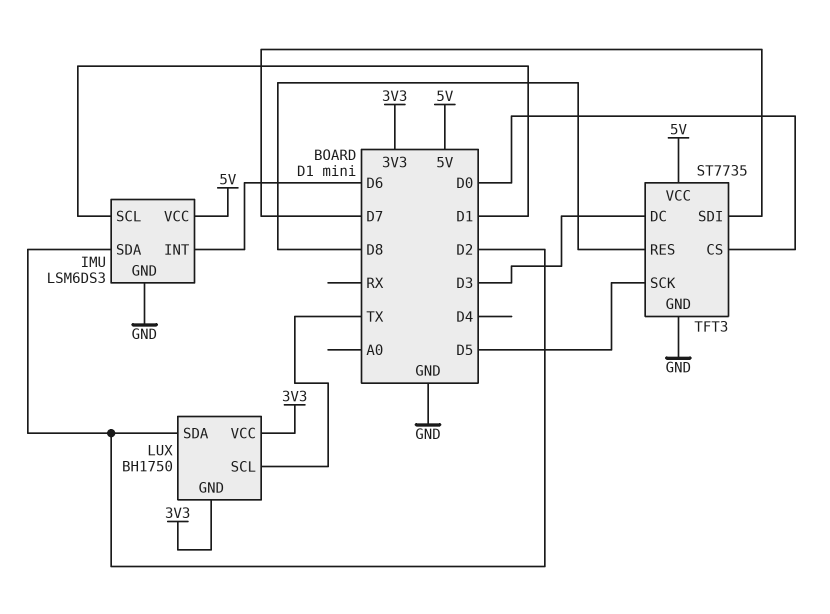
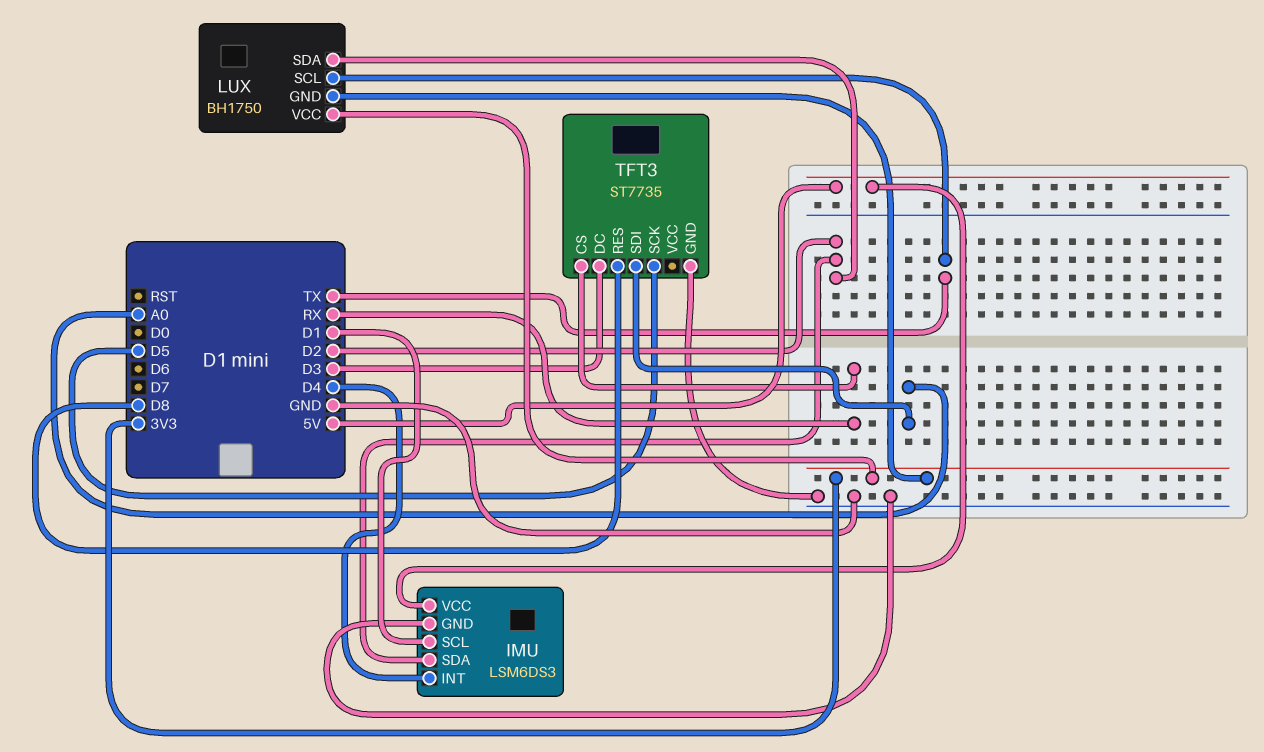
IMU pin INT: D6 -> D4
TFT3 pin CS: D0 -> RX
TFT3 pin SDI: D7 -> A0
TFT3 pin VCC: 5V -> none

